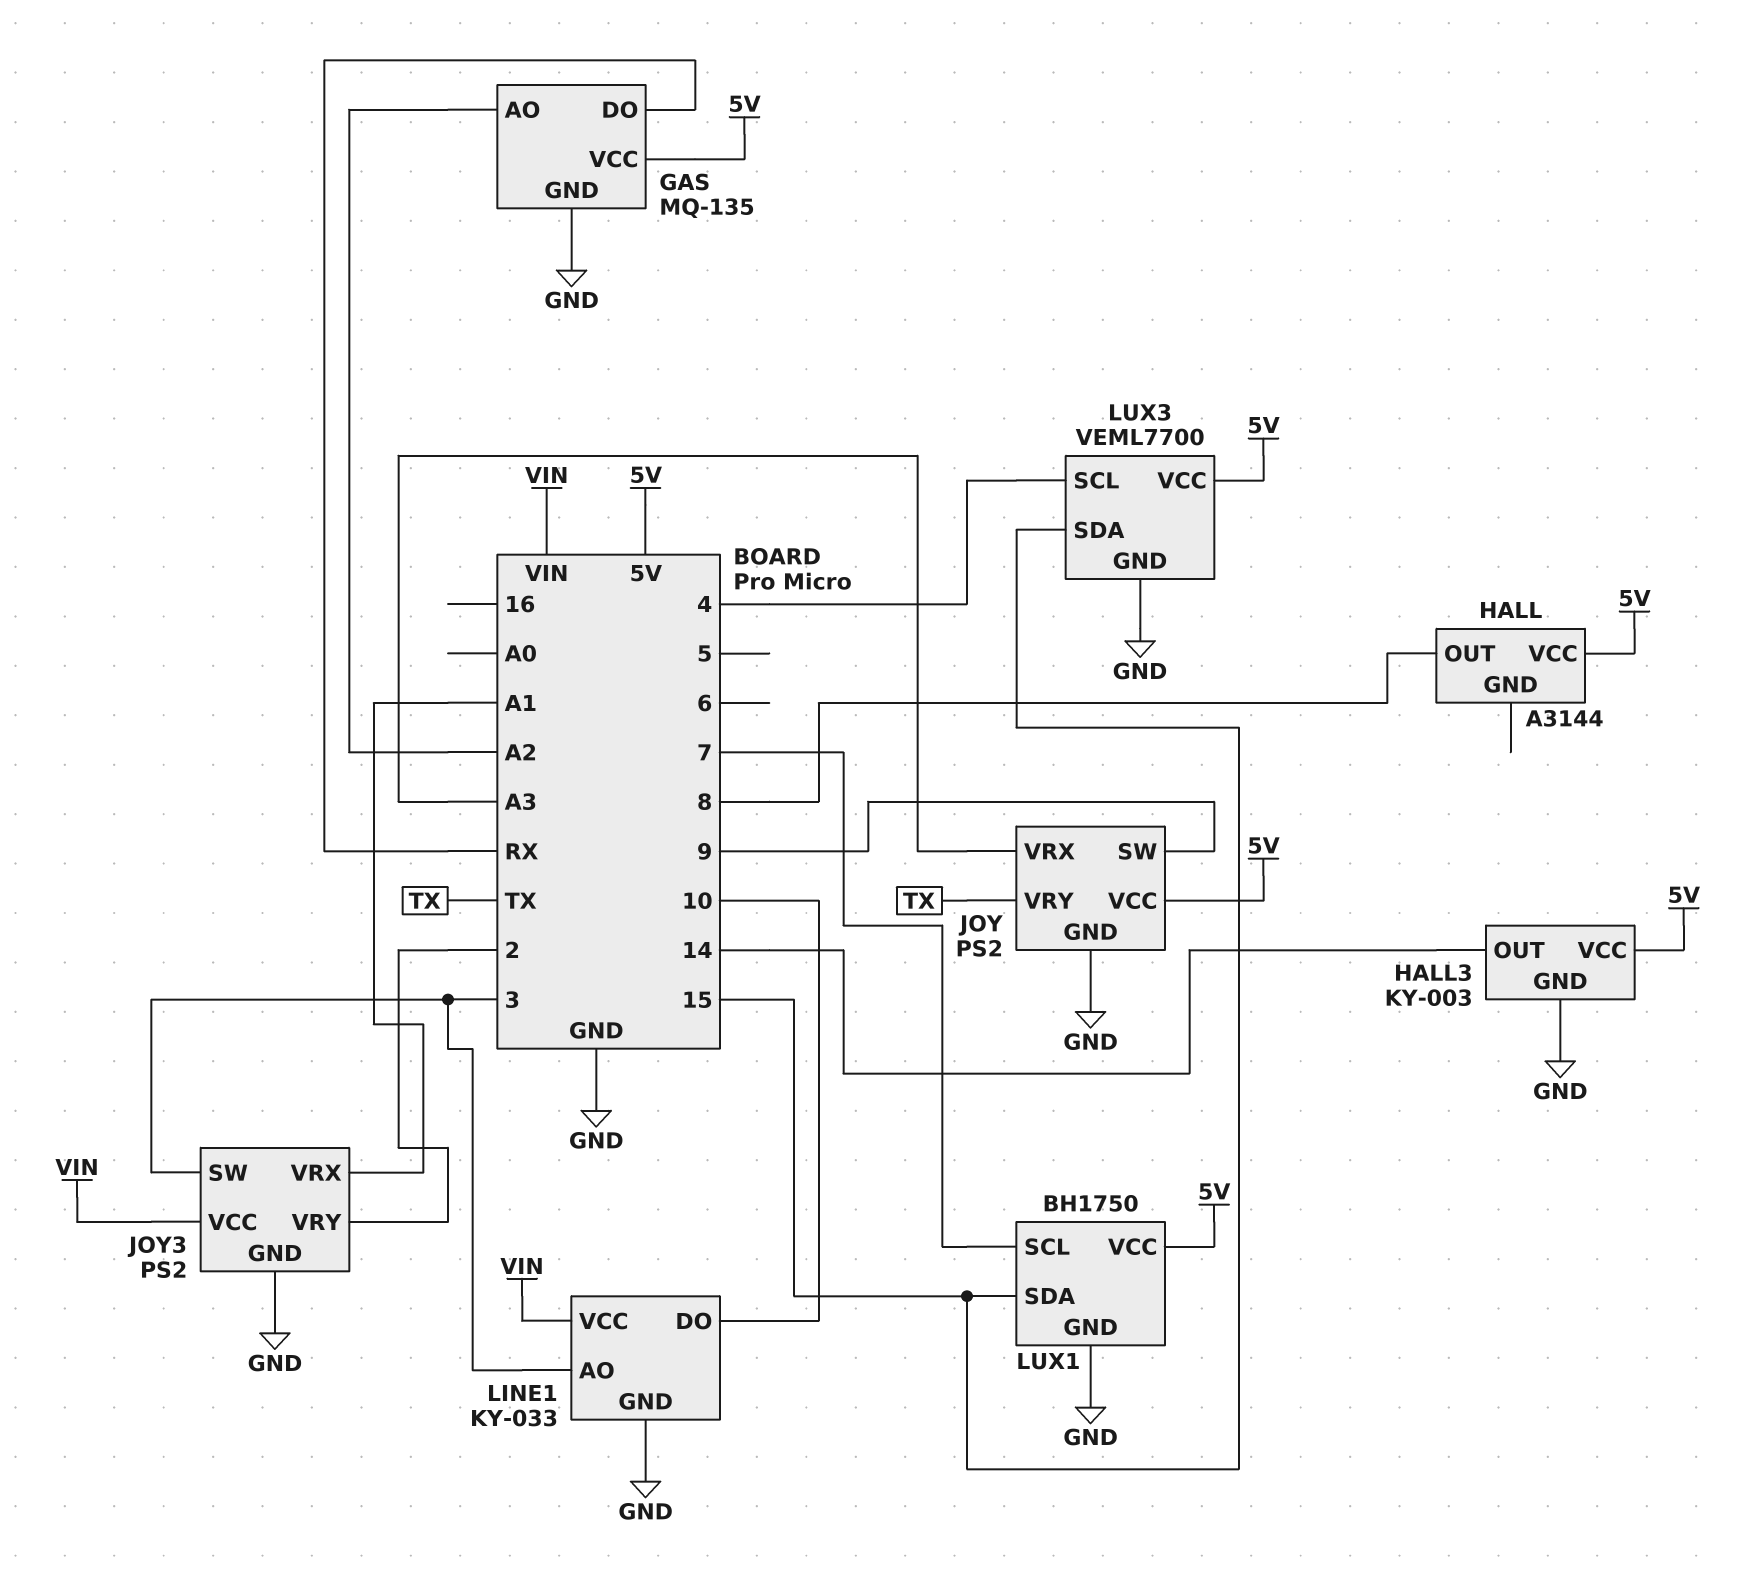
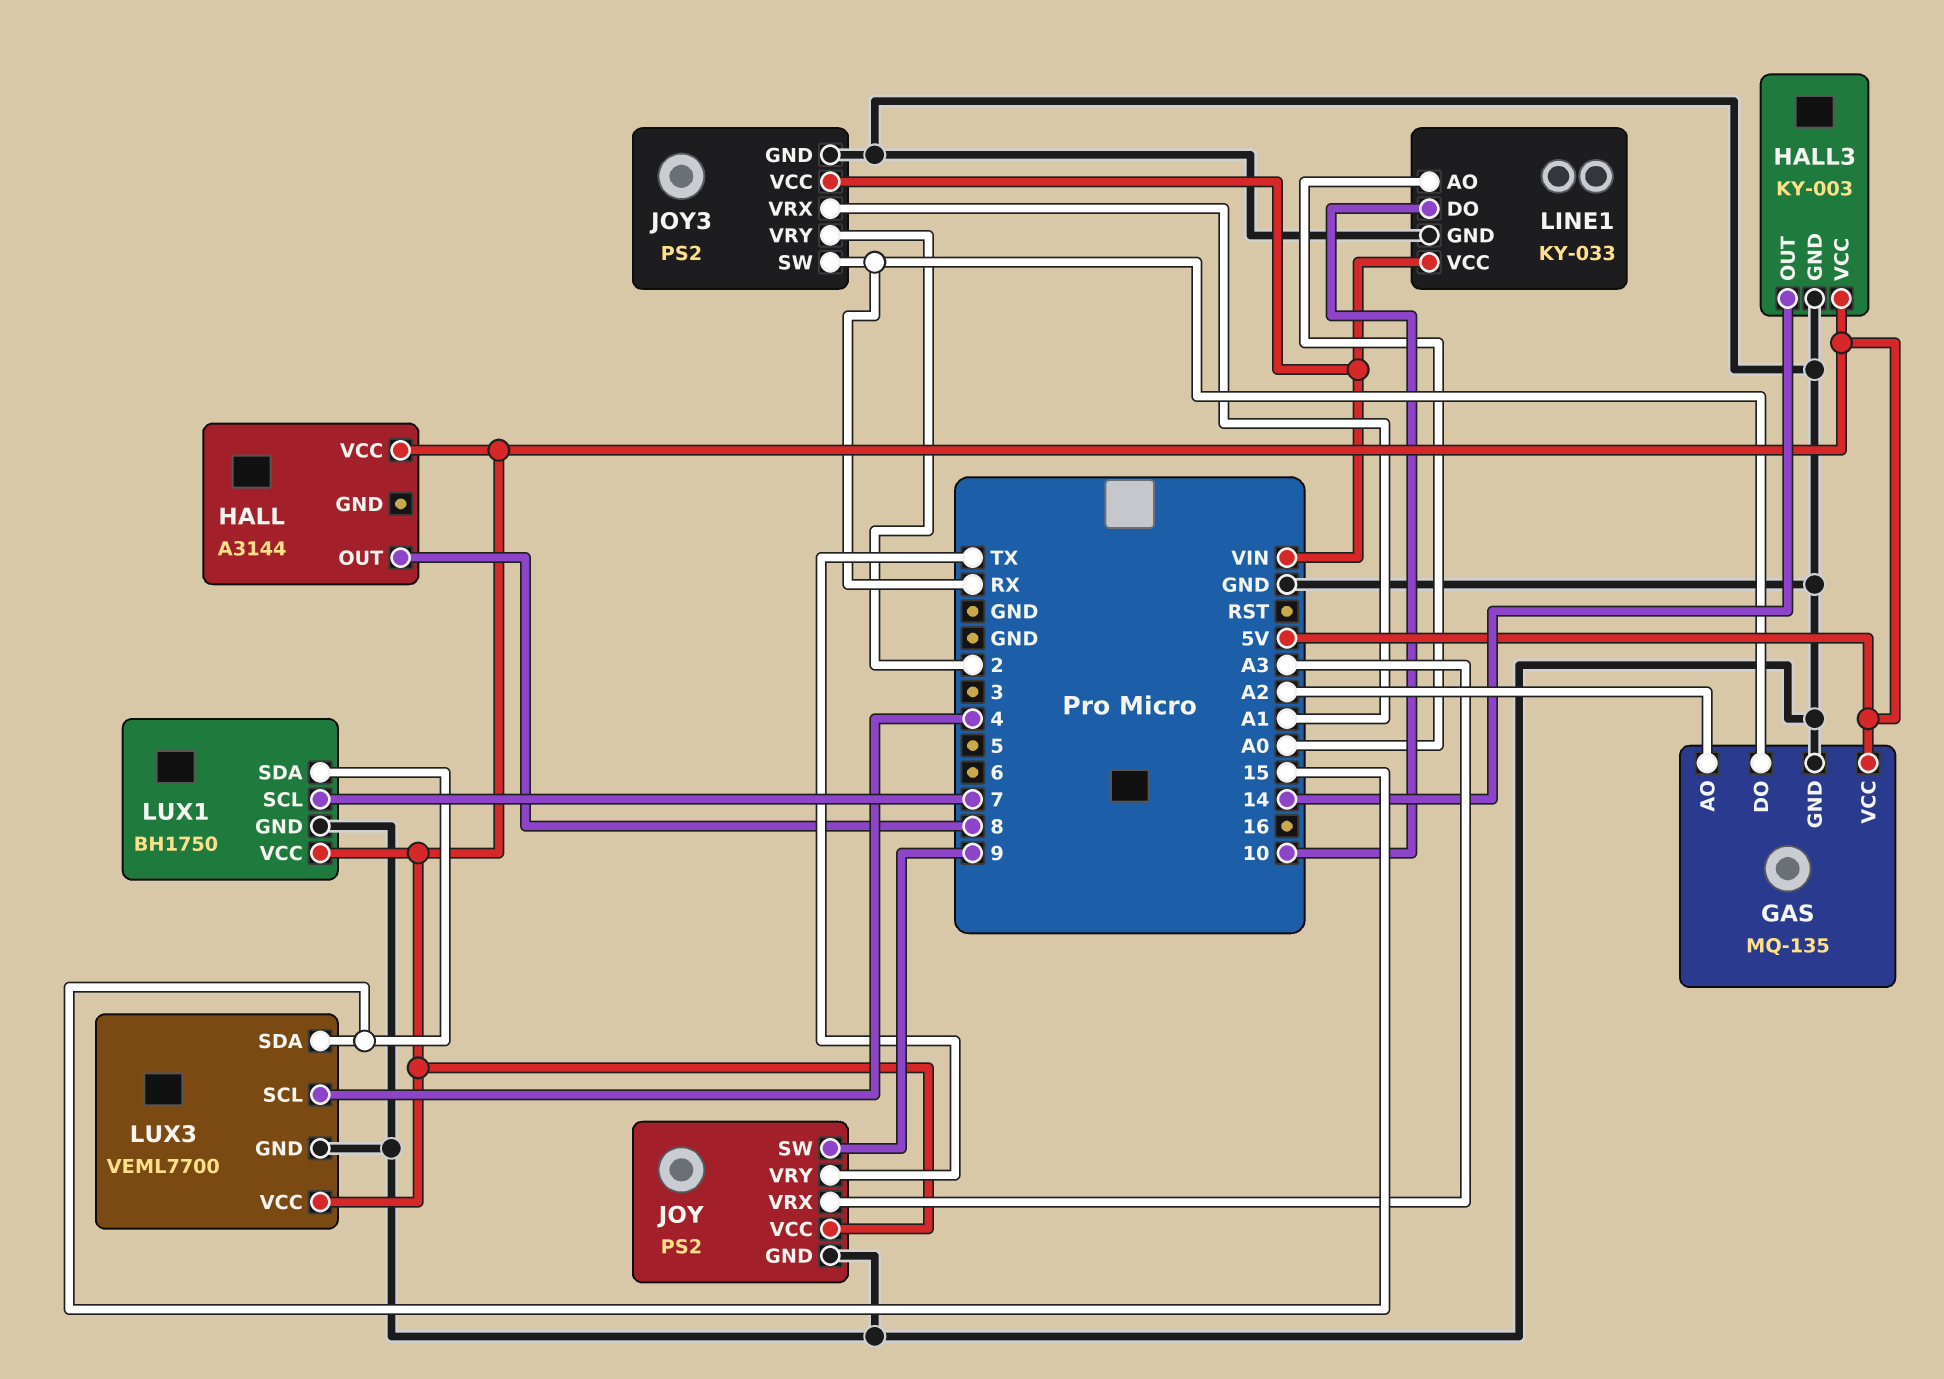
JOY3 pin SW: 3 -> RX
LINE1 pin AO: 3 -> A0

